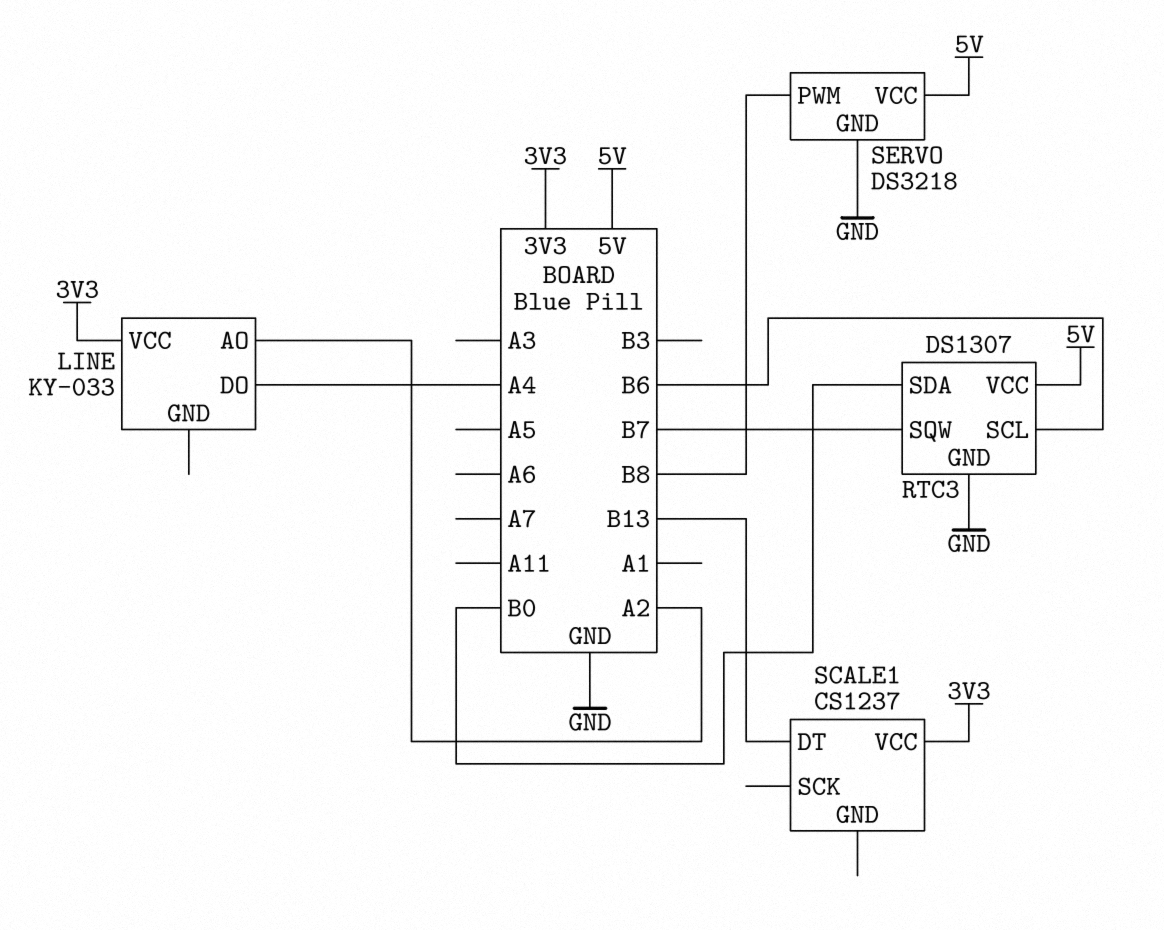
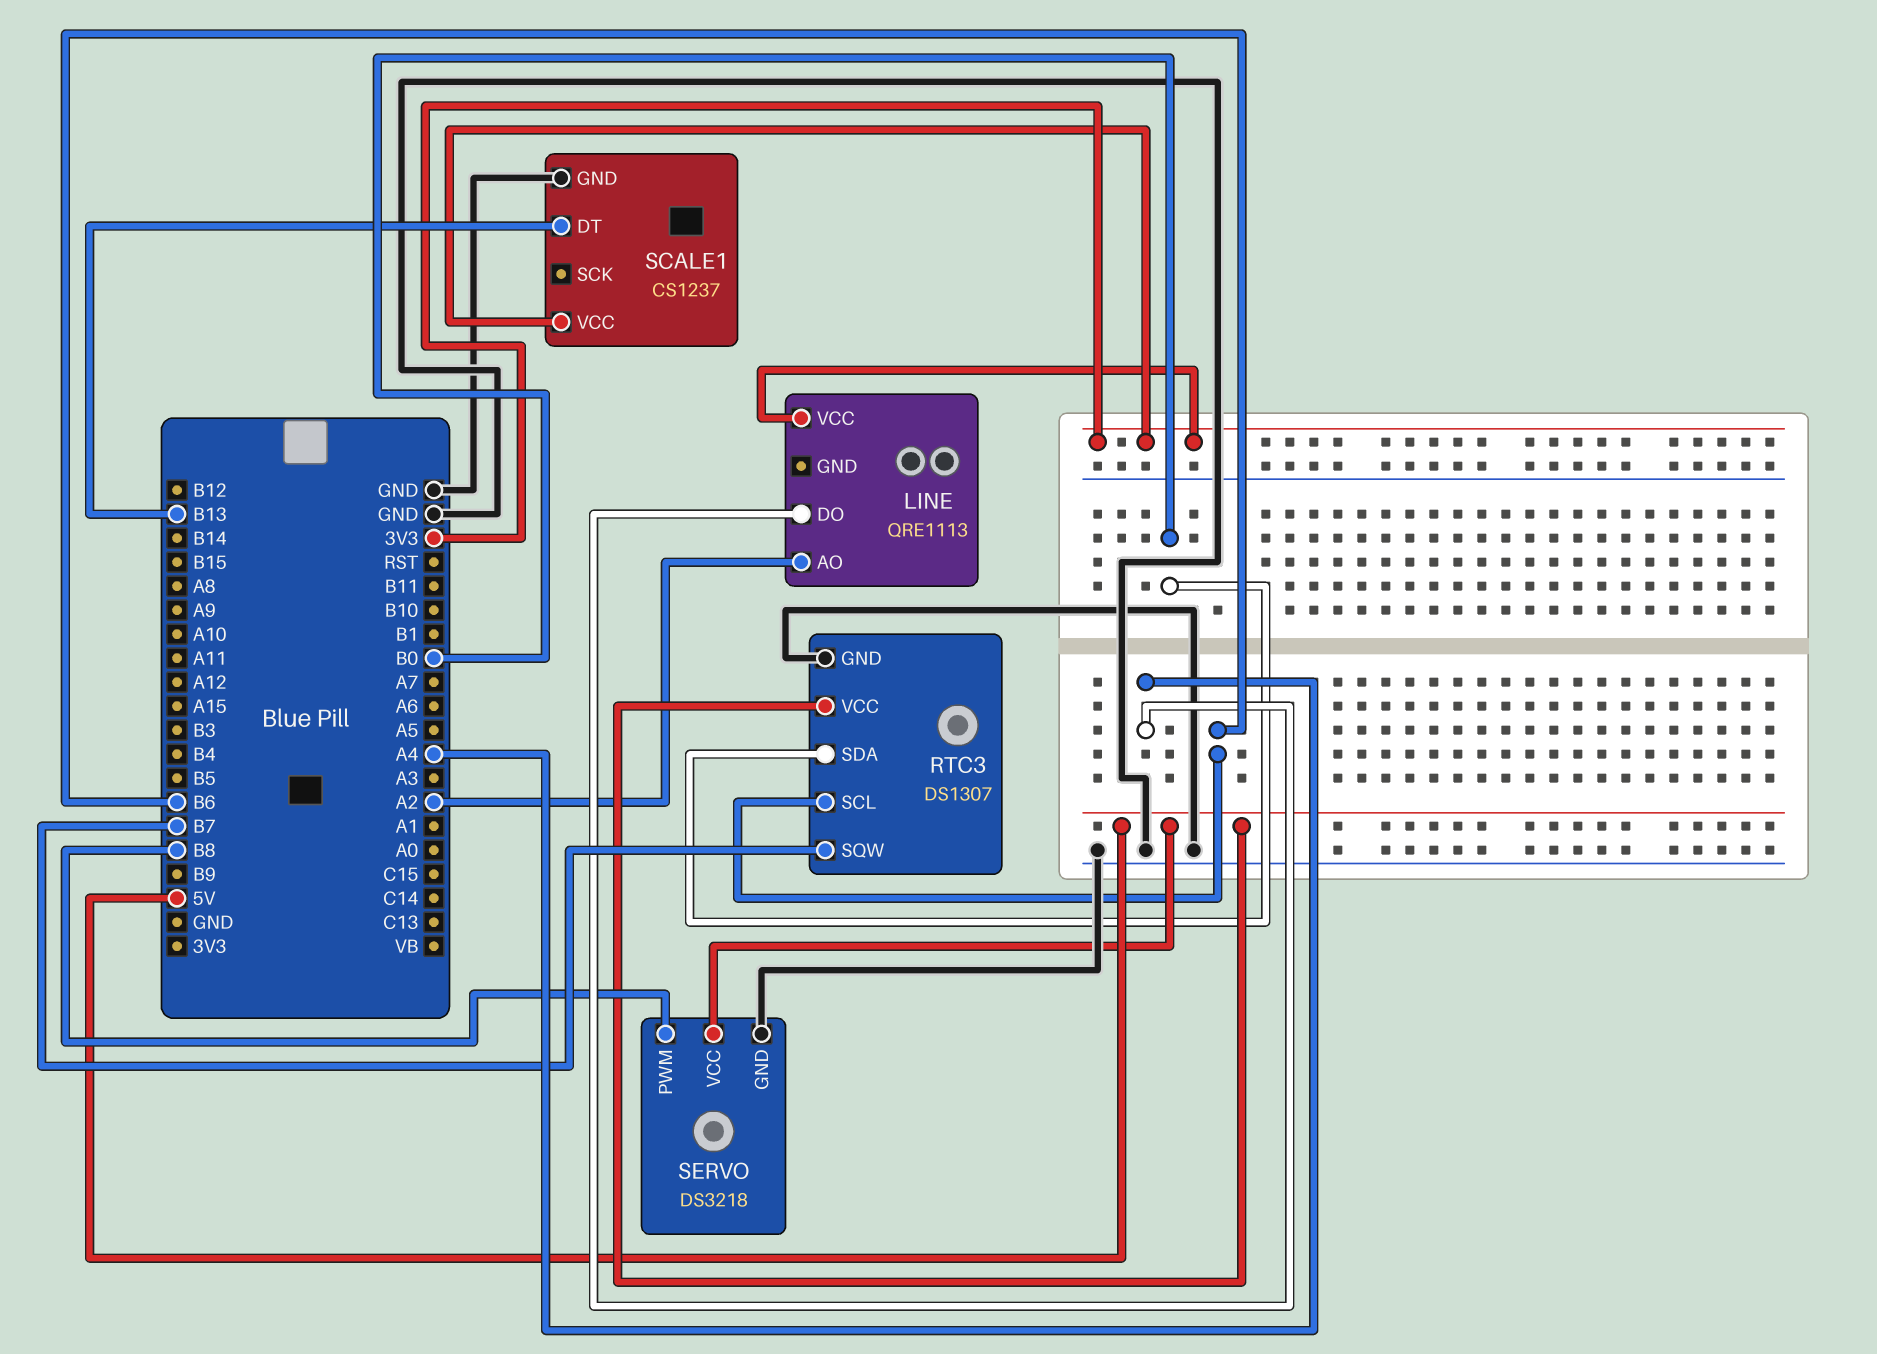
LINE: KY-033 -> QRE1113
SCALE1 pin GND: none -> GND

